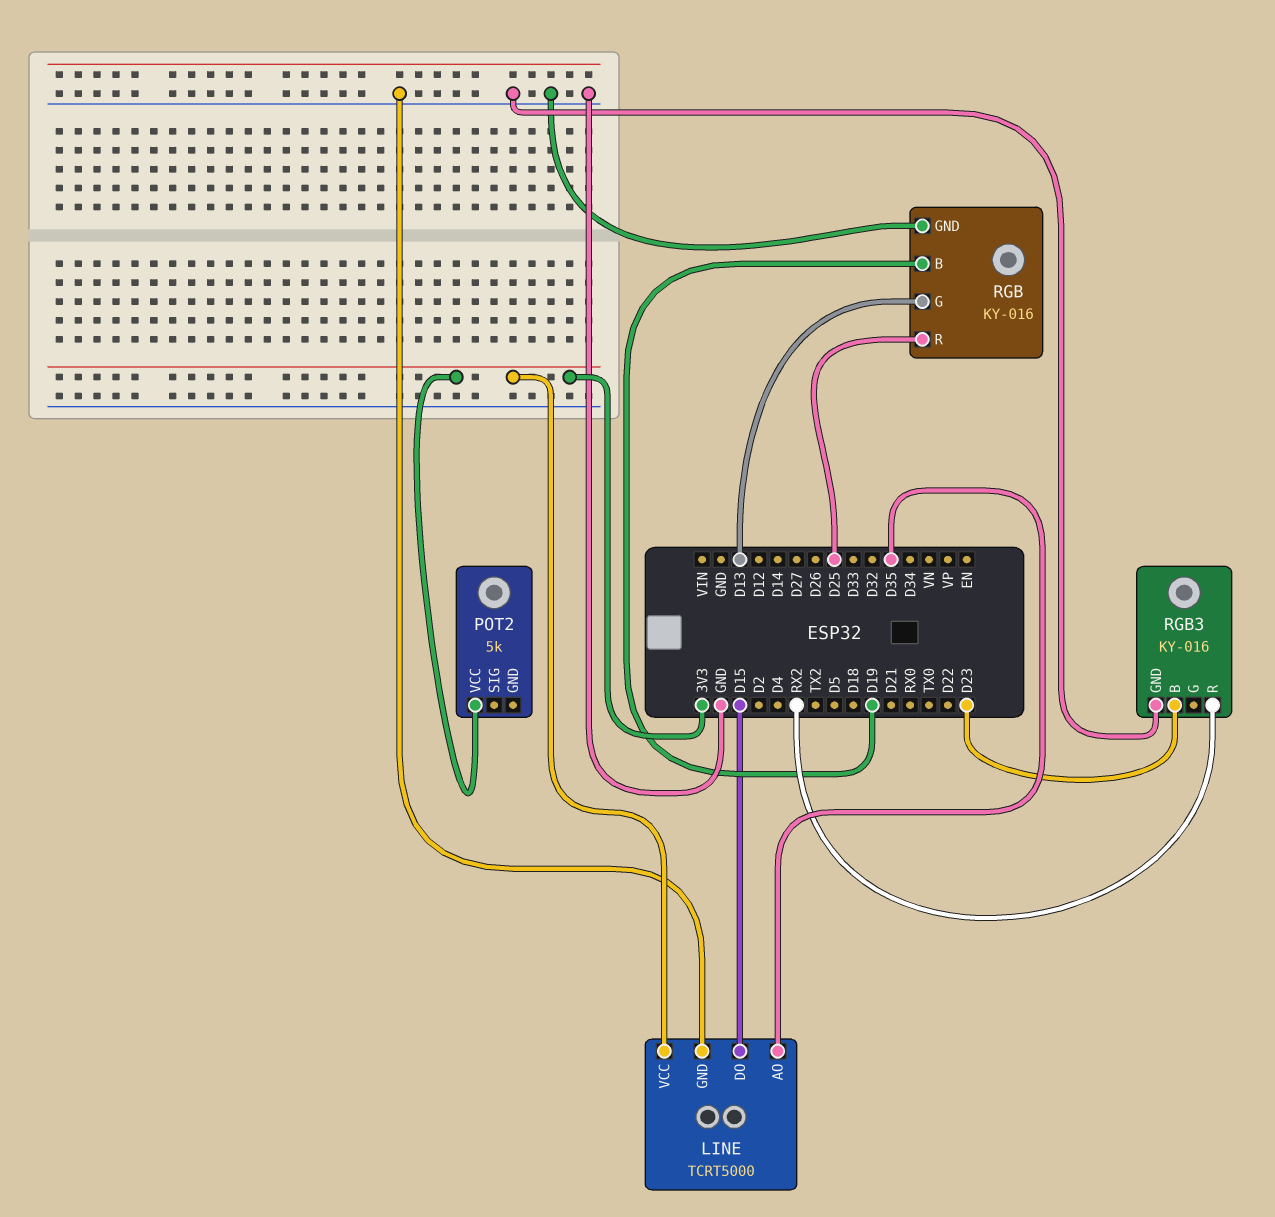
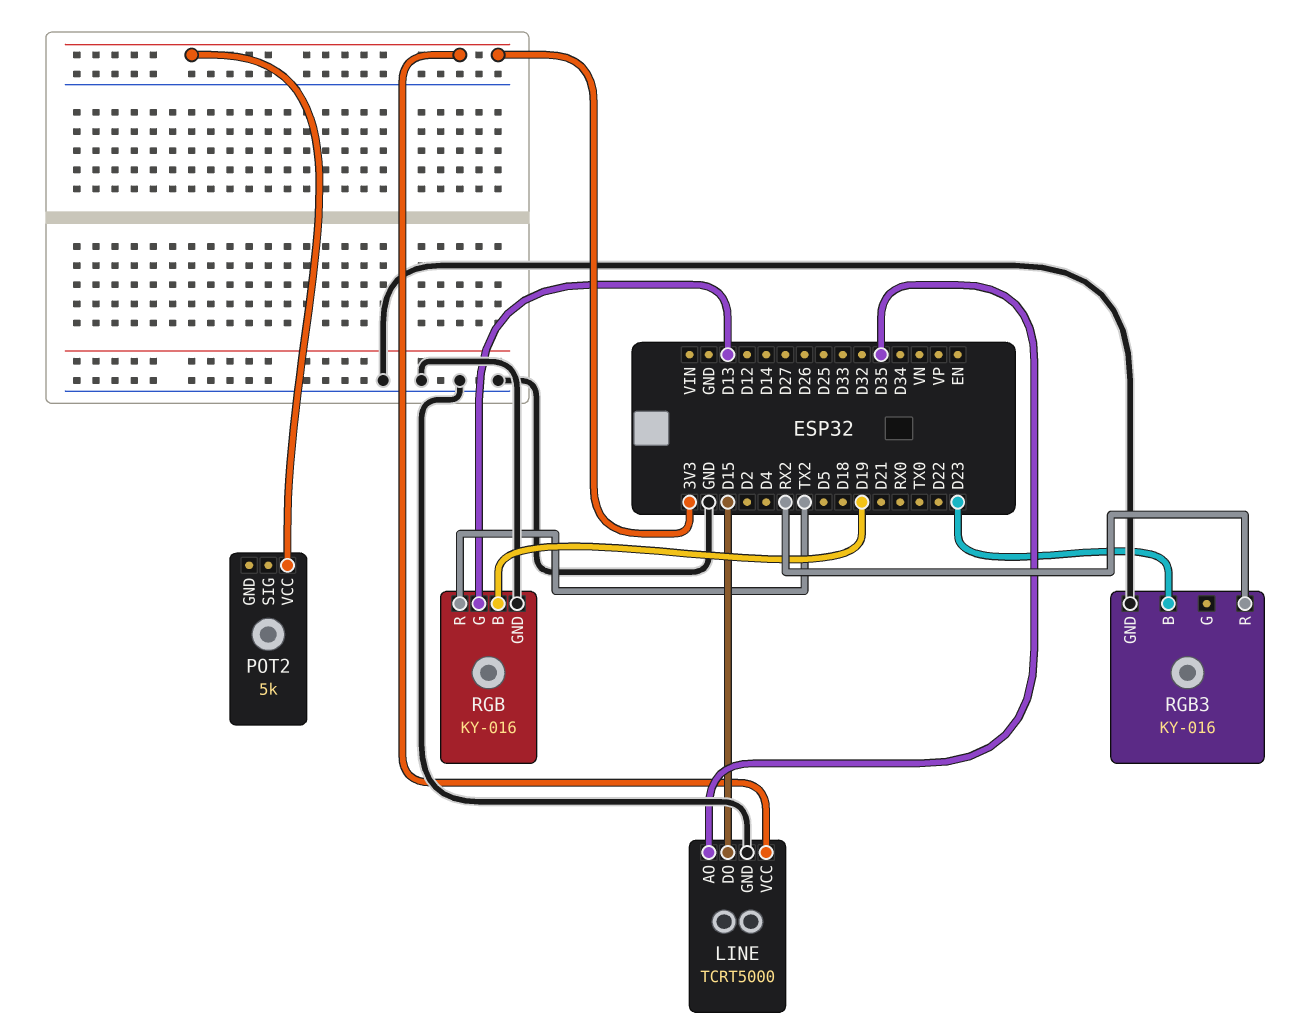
RGB pin R: D25 -> TX2

